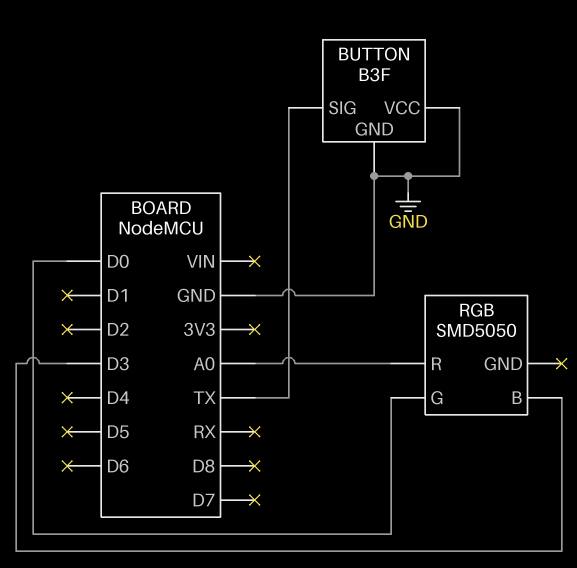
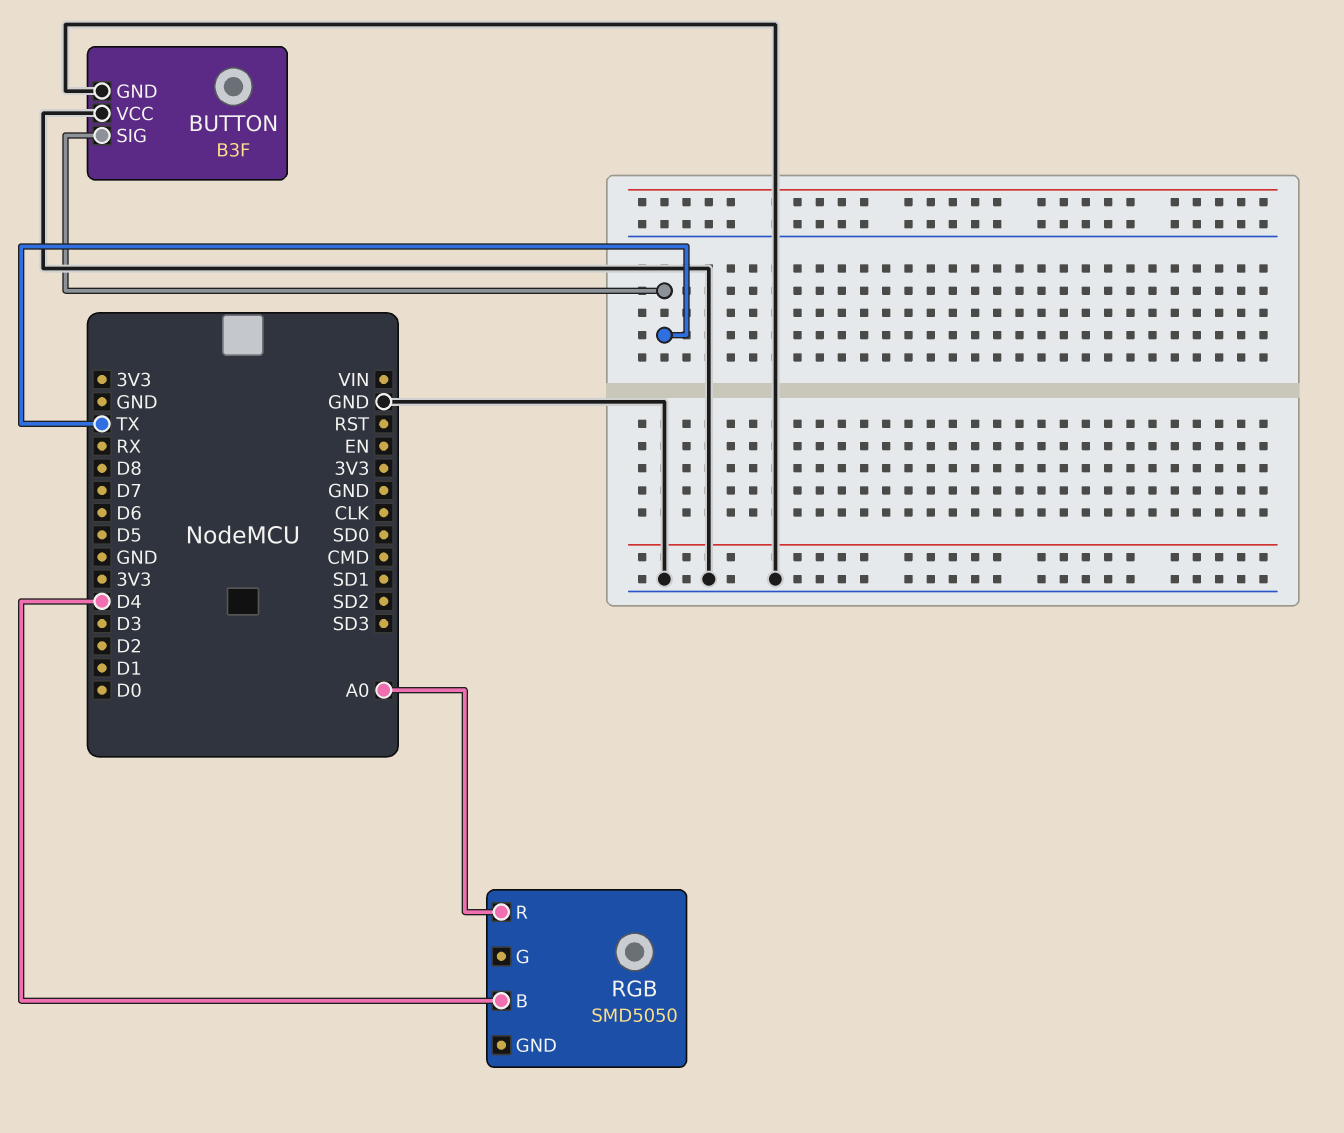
RGB pin B: D3 -> D4
RGB pin G: D0 -> none

